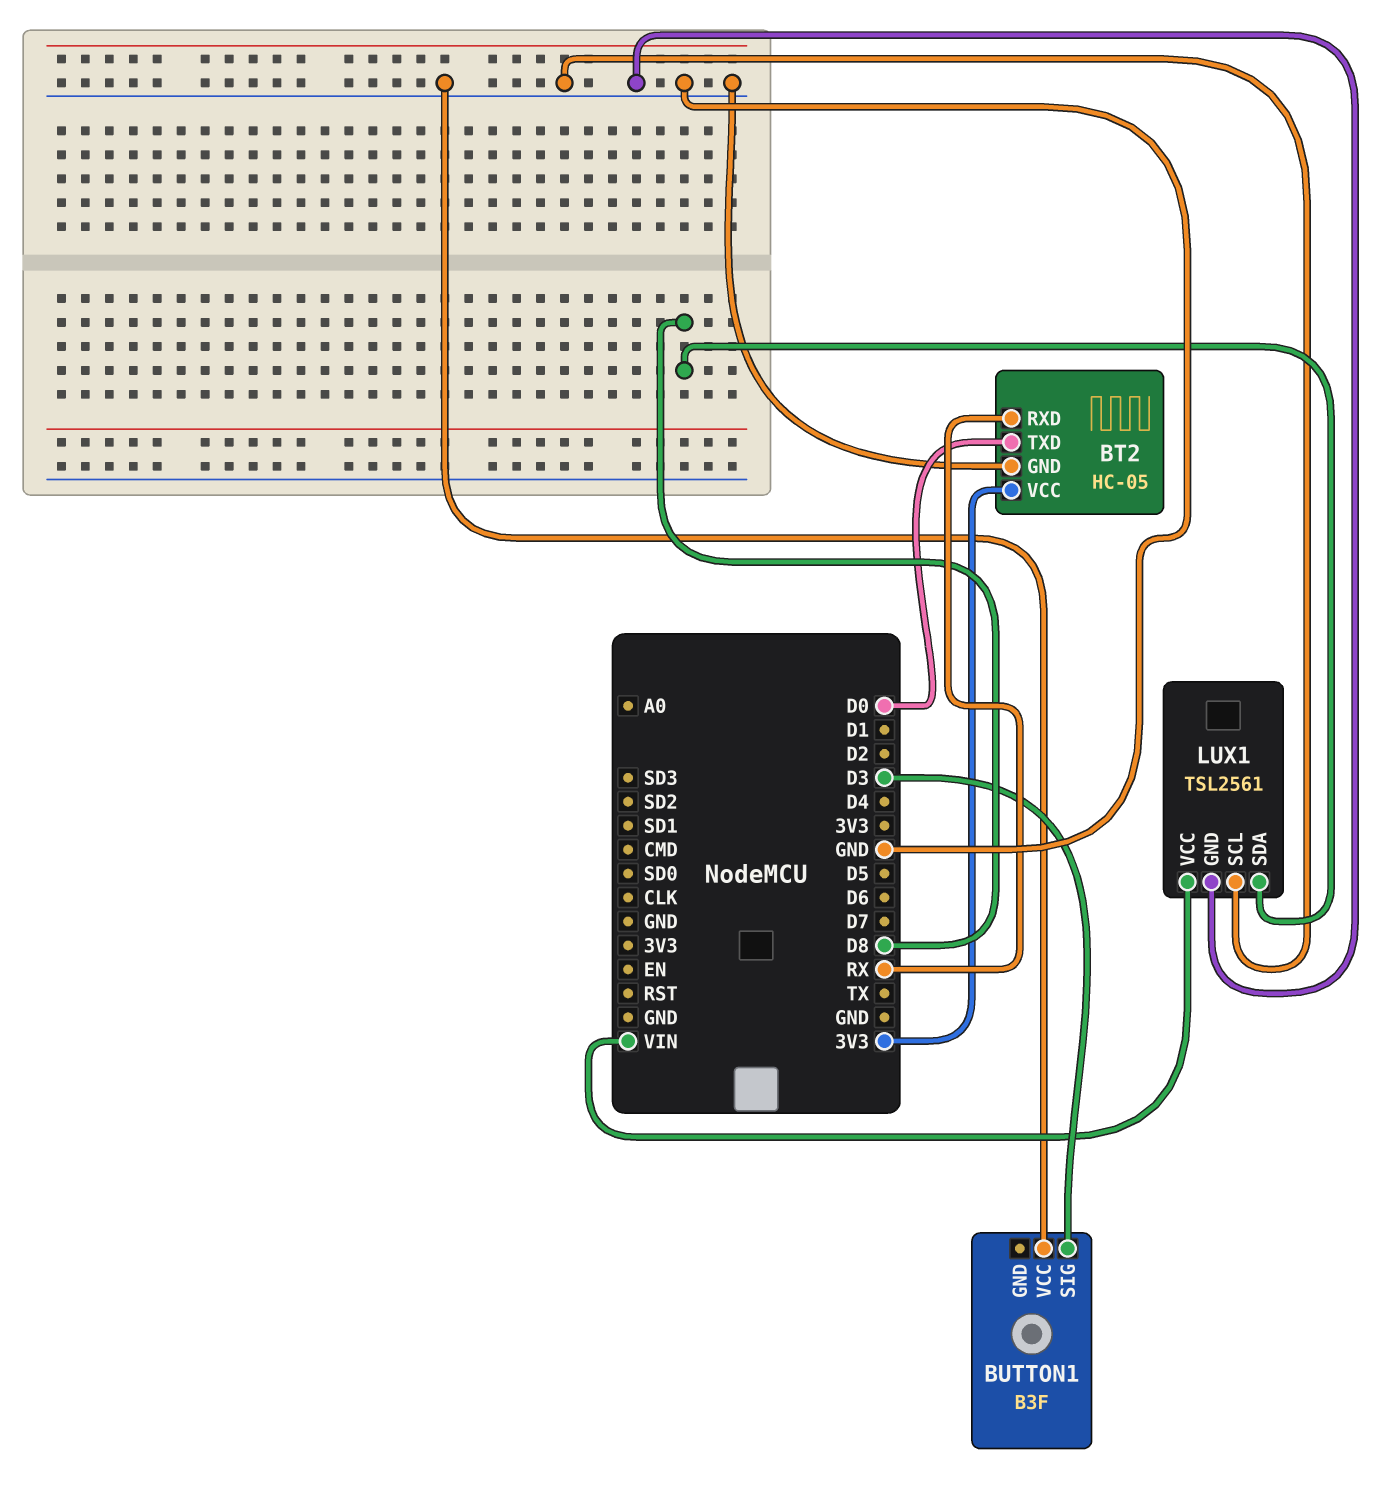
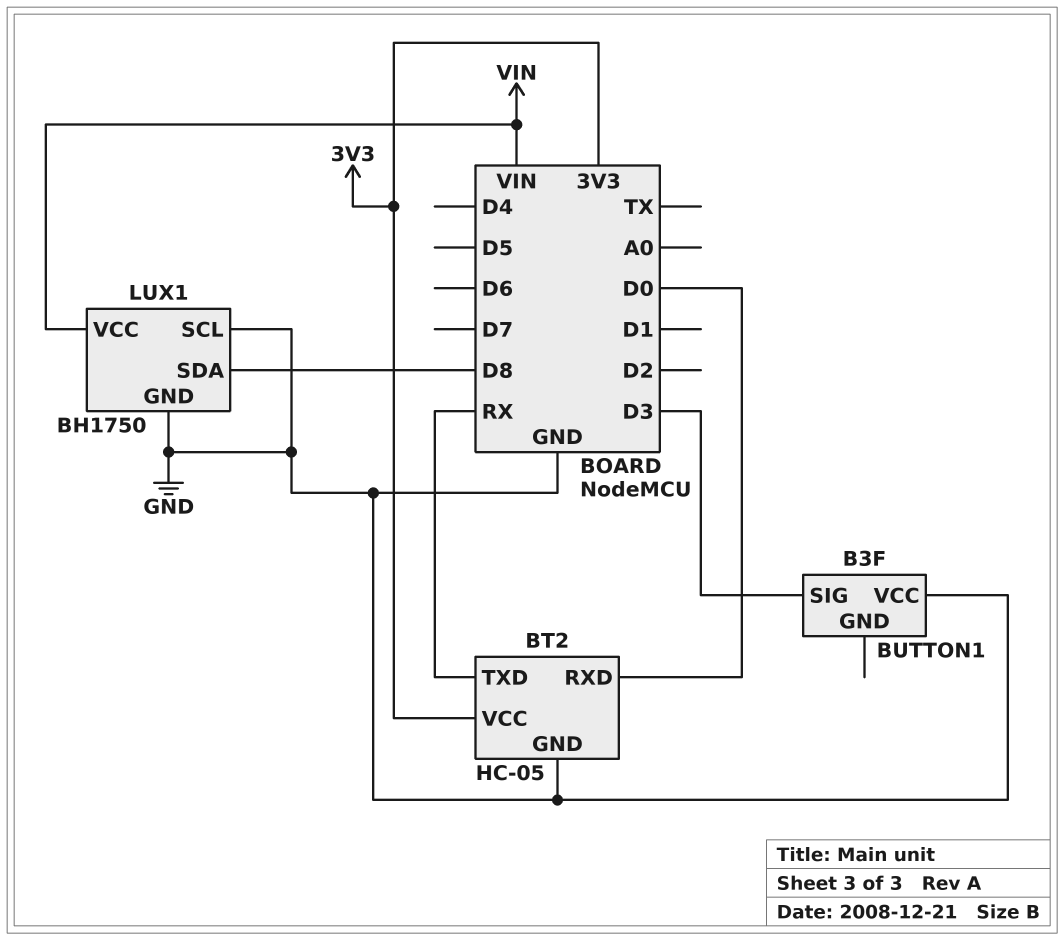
BT2 pin RXD: RX -> D0
BT2 pin TXD: D0 -> RX
LUX1: TSL2561 -> BH1750

